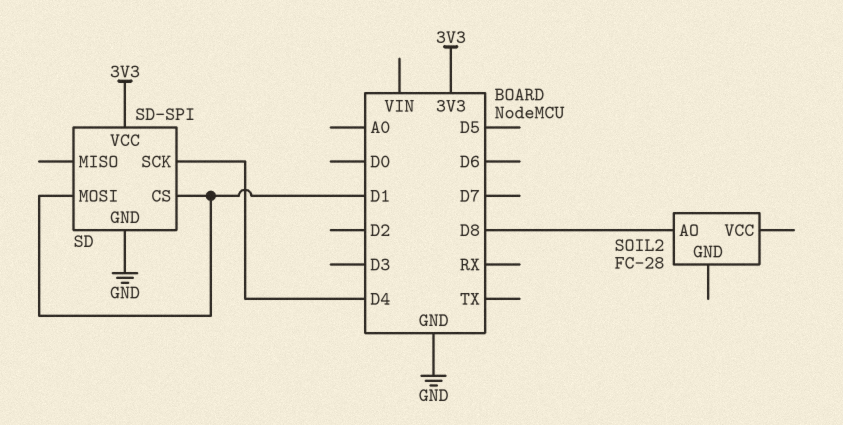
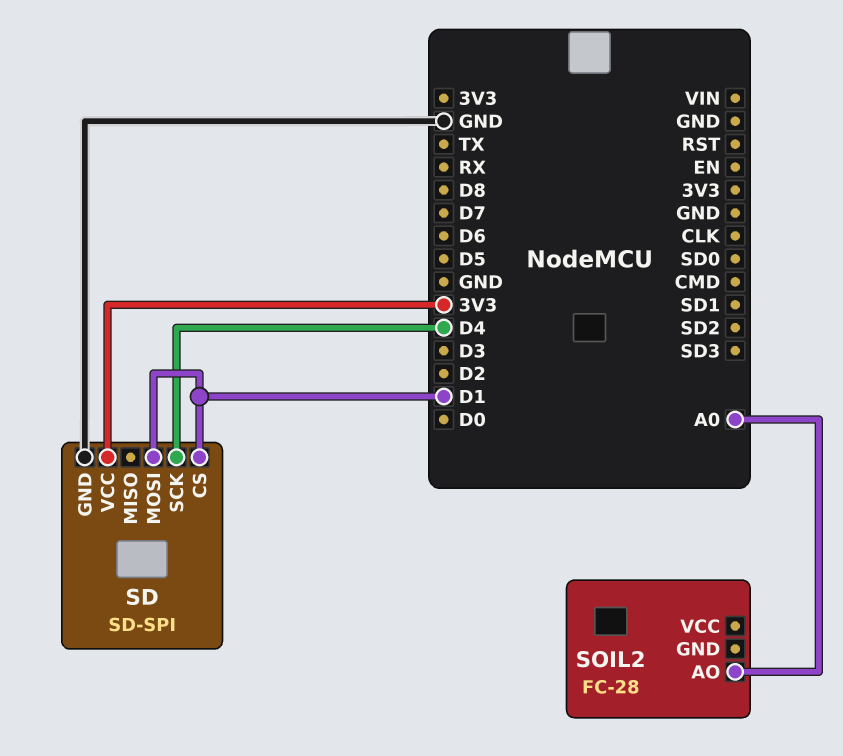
SOIL2 pin AO: D8 -> A0

